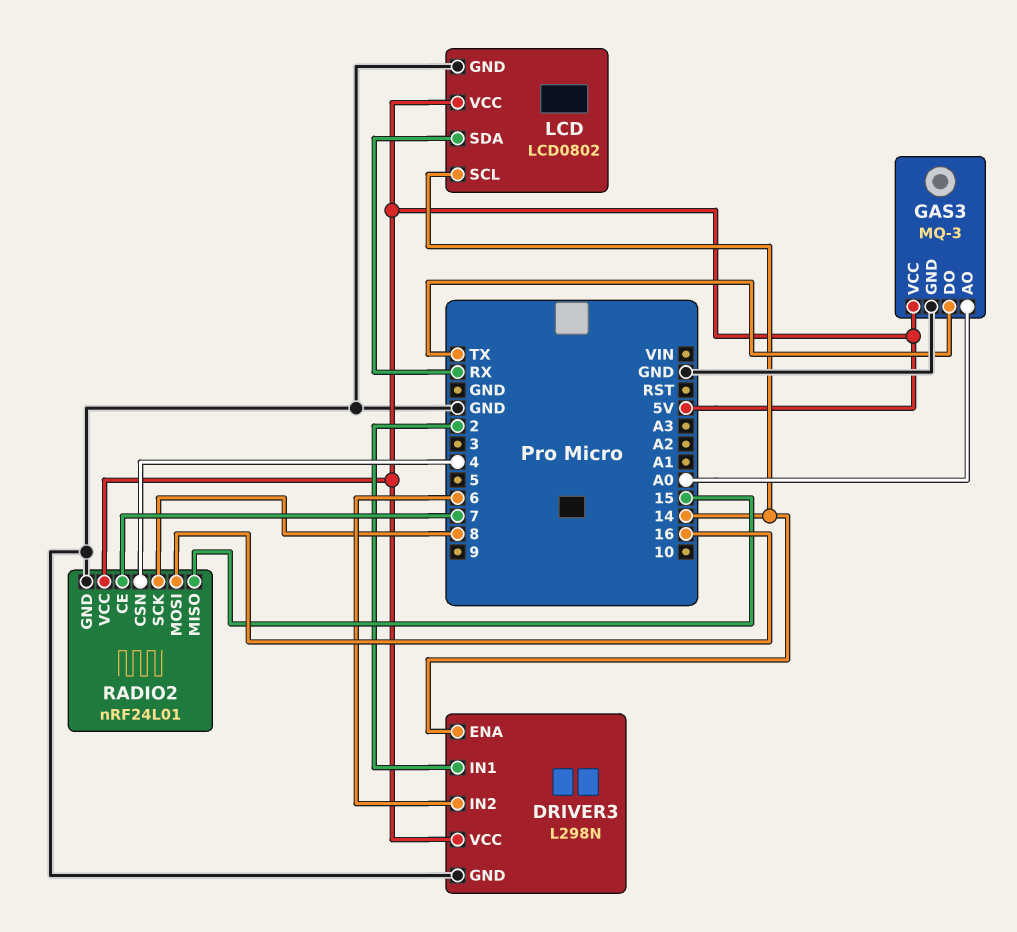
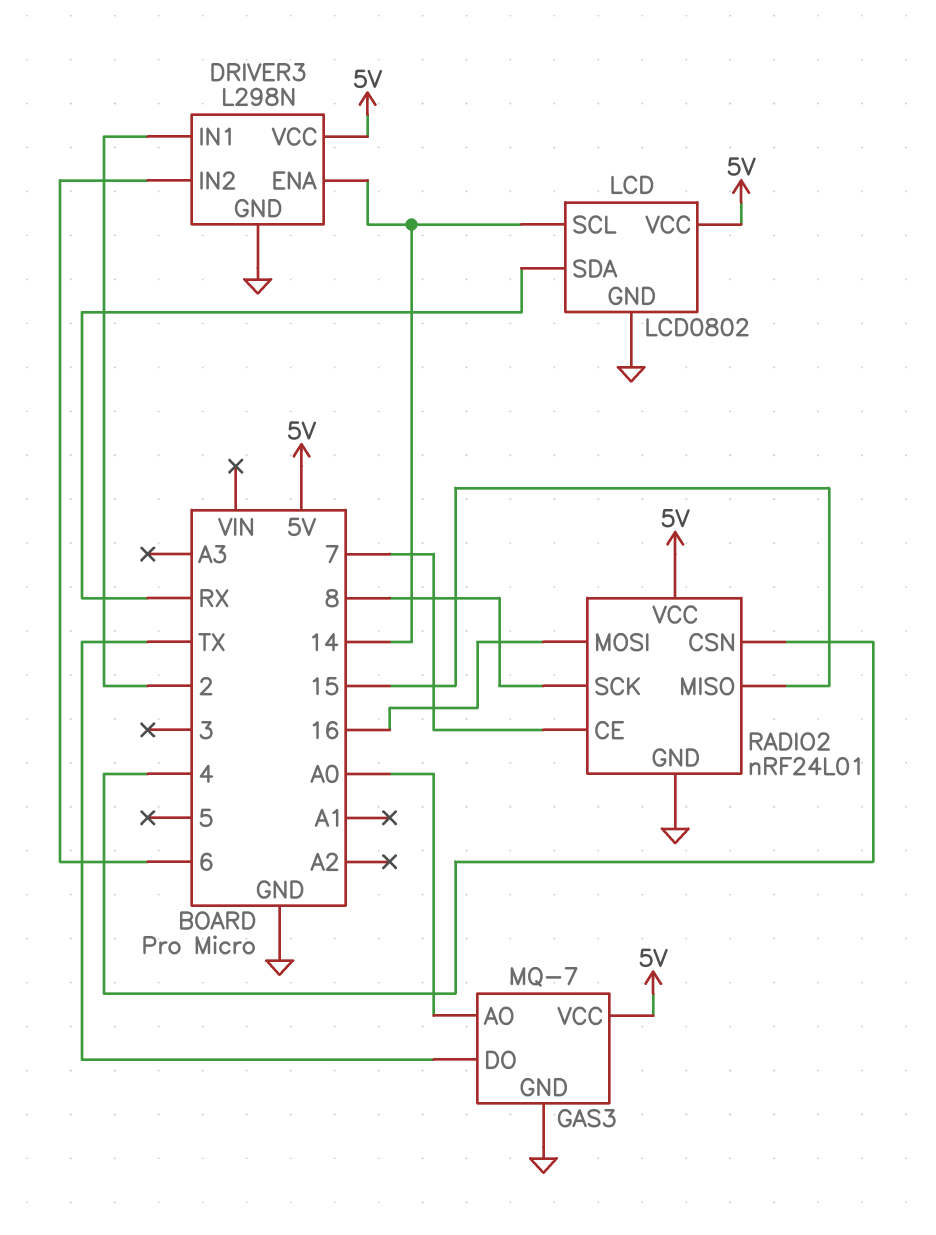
GAS3: MQ-3 -> MQ-7

